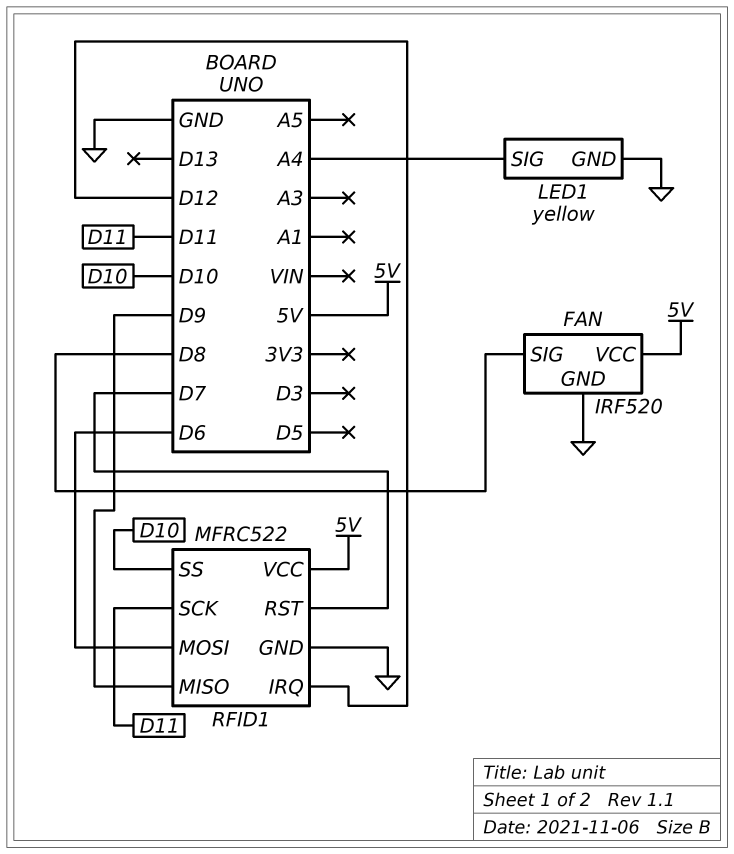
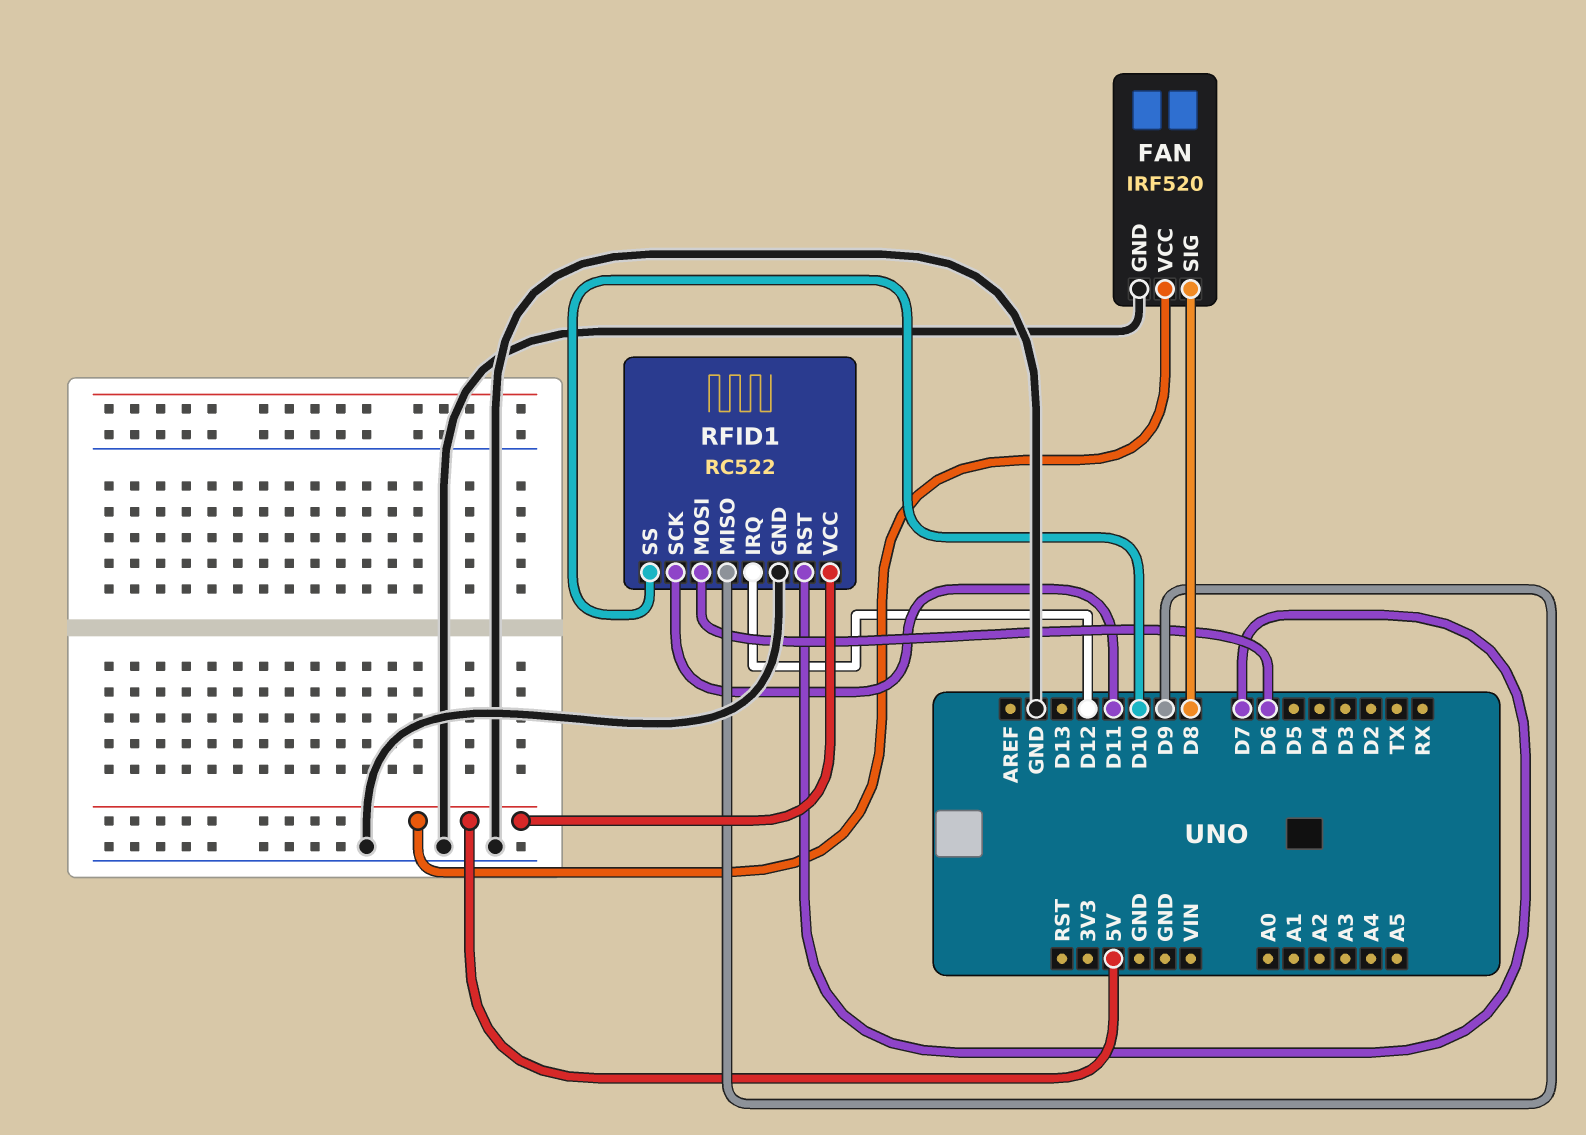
LED1: yellow -> none
LED1 pin GND: GND -> none
LED1 pin SIG: A4 -> none
RFID1: MFRC522 -> RC522

